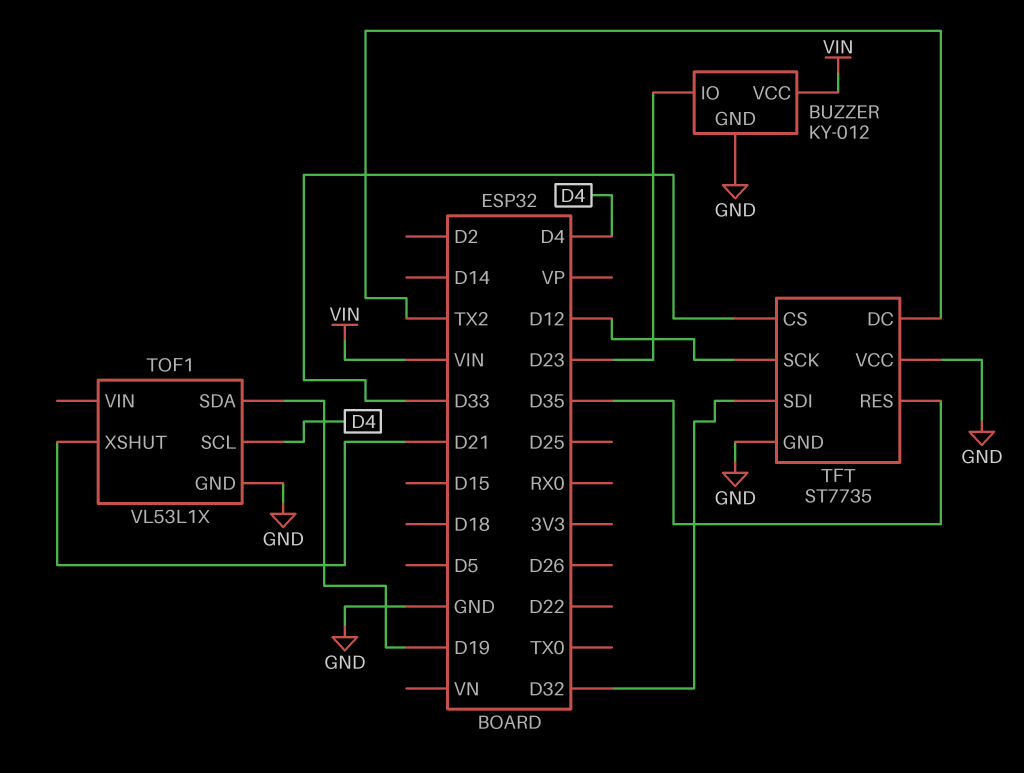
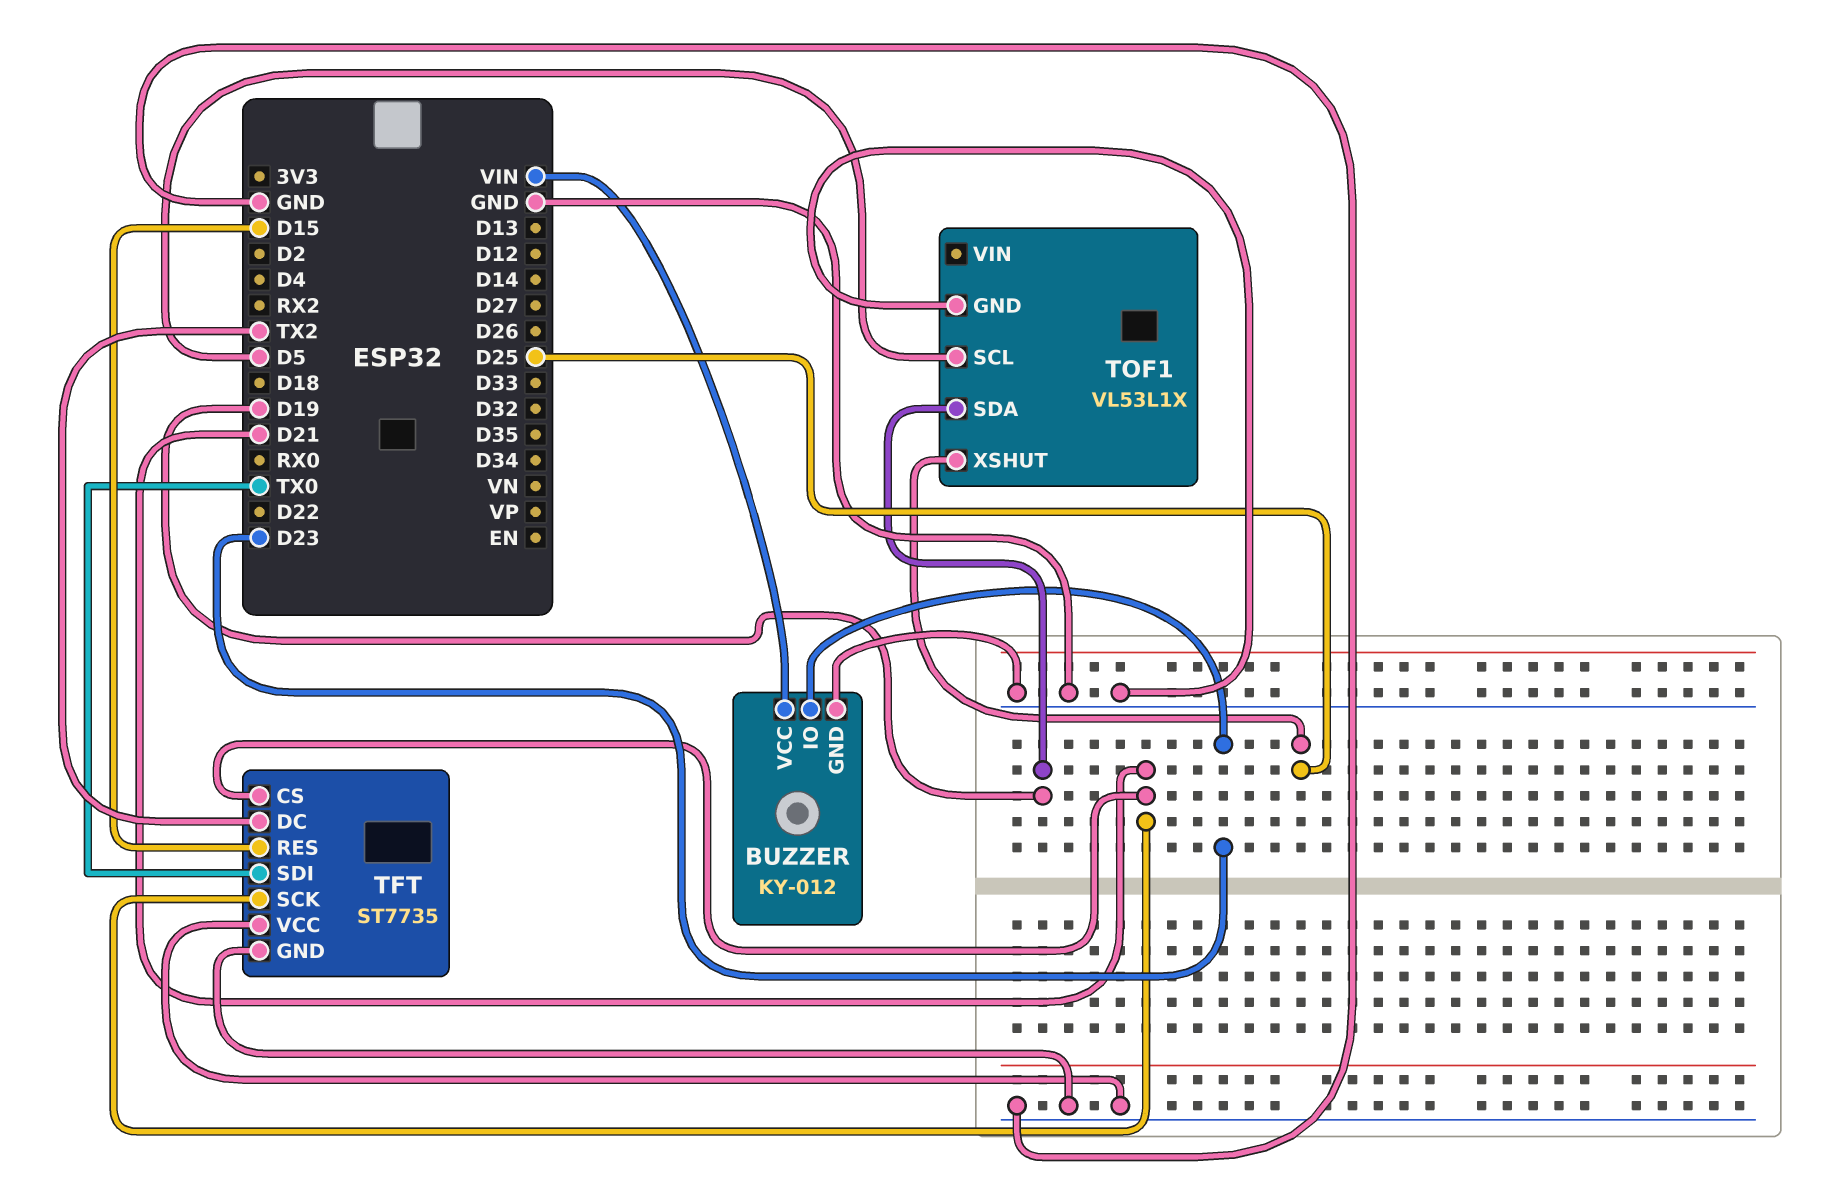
TFT pin CS: D33 -> D21
TFT pin RES: D35 -> D15
TFT pin SCK: D12 -> D21
TFT pin SDI: D32 -> TX0
TOF1 pin SCL: D4 -> D5
TOF1 pin XSHUT: D21 -> D25

